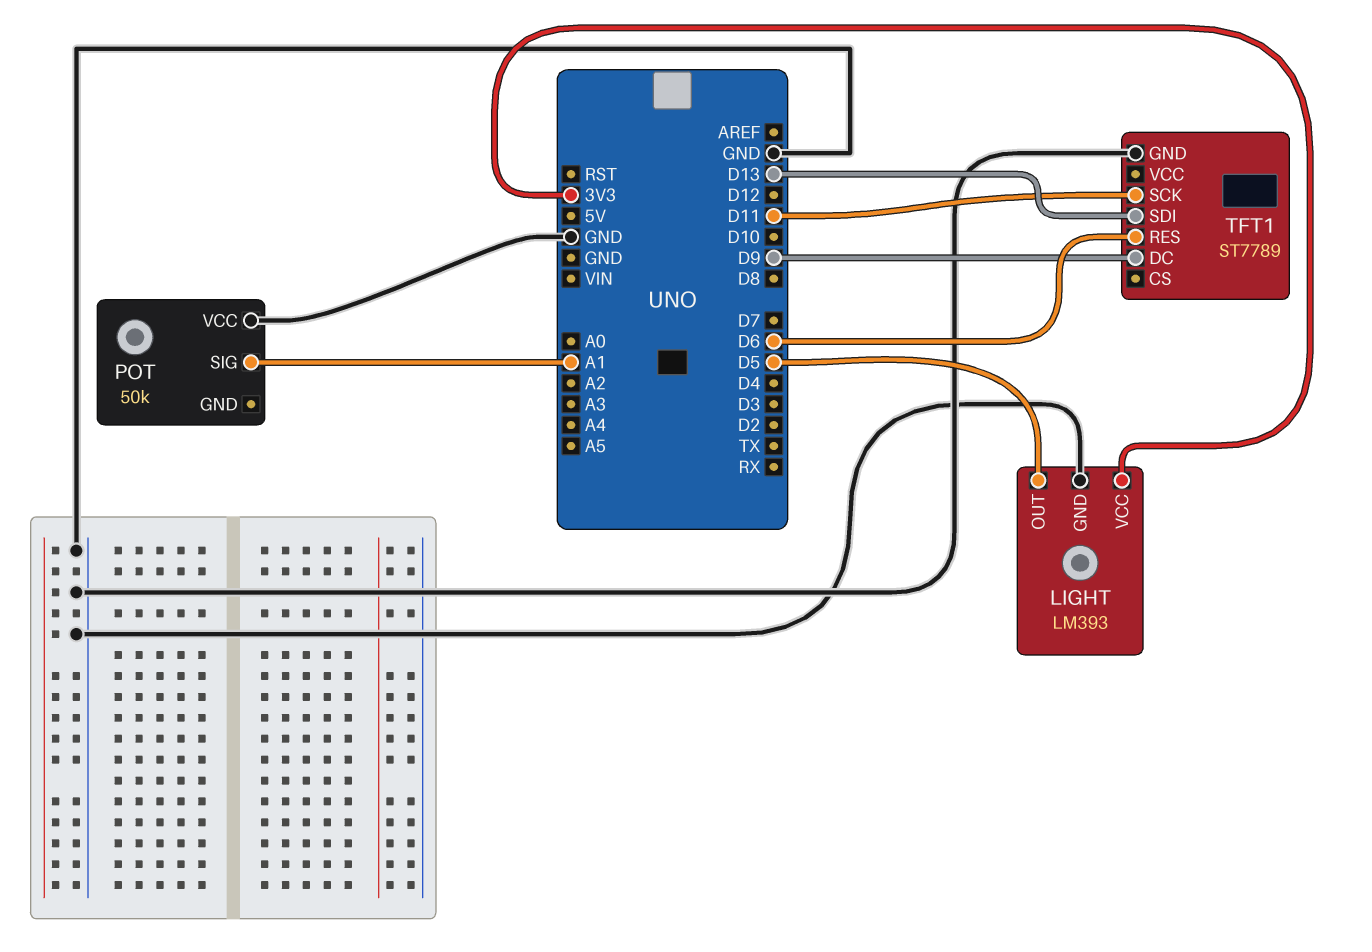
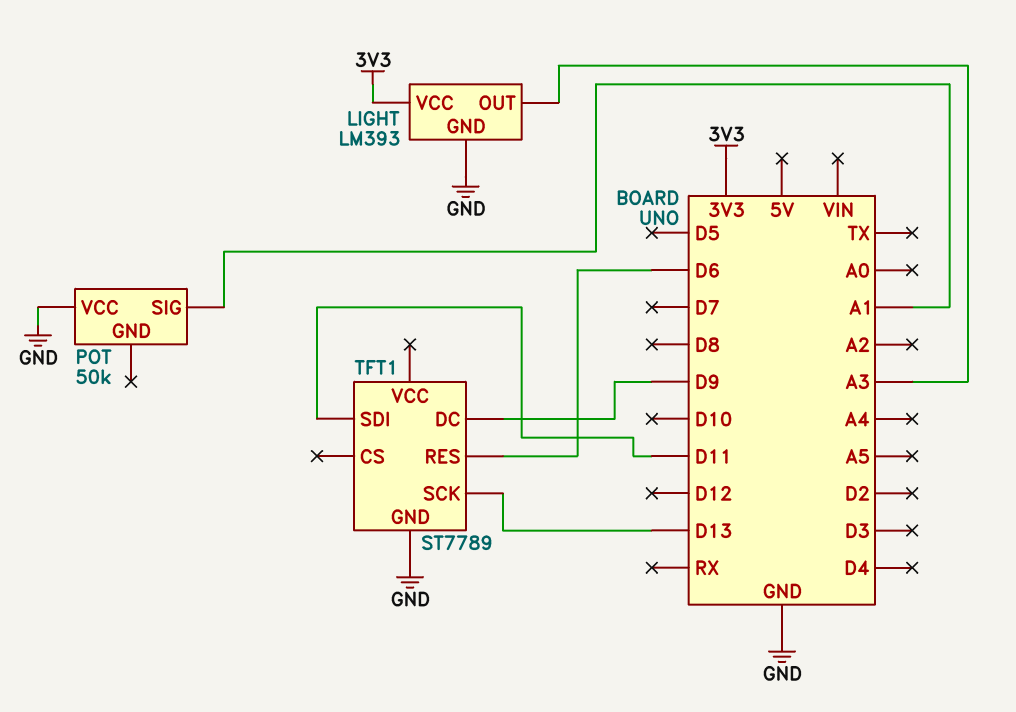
LIGHT pin OUT: D5 -> A3
TFT1 pin SCK: D11 -> D13
TFT1 pin SDI: D13 -> D11

